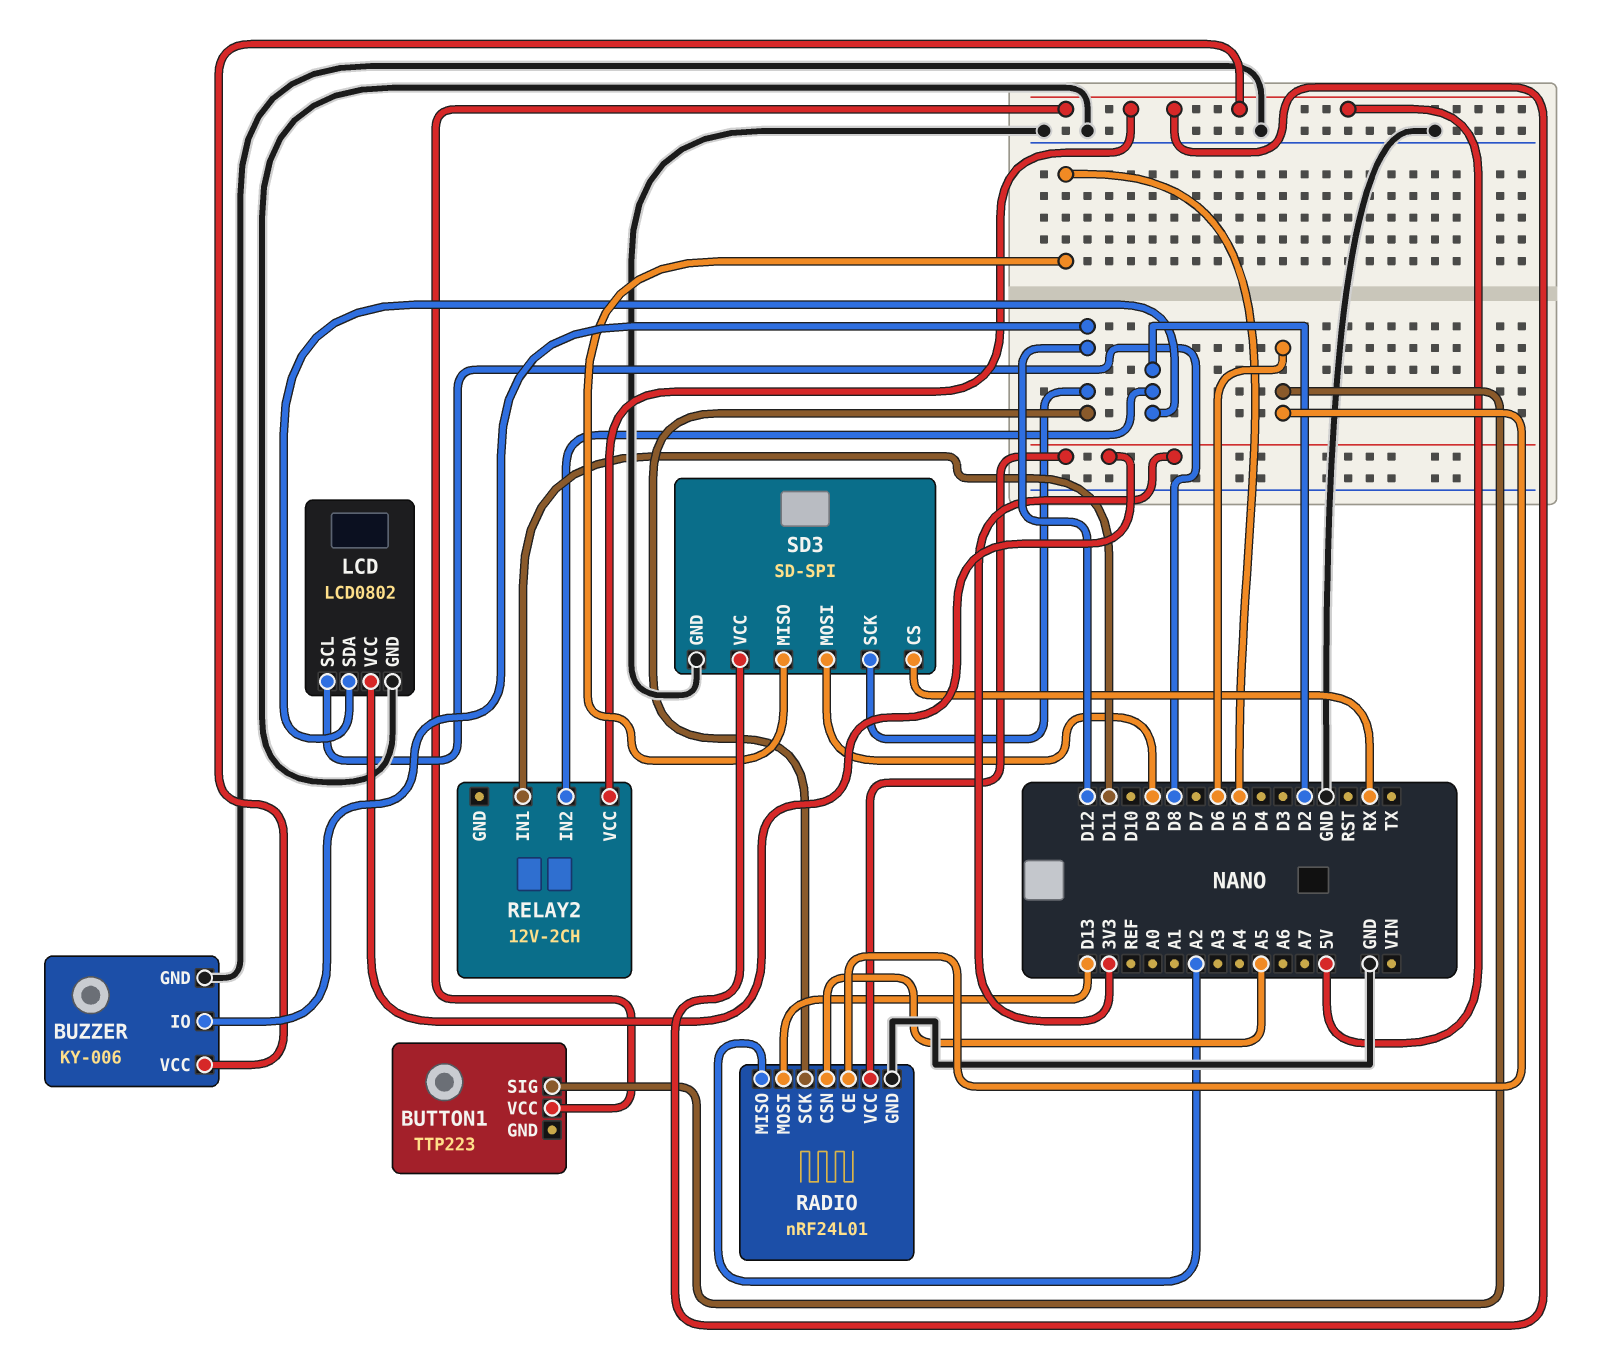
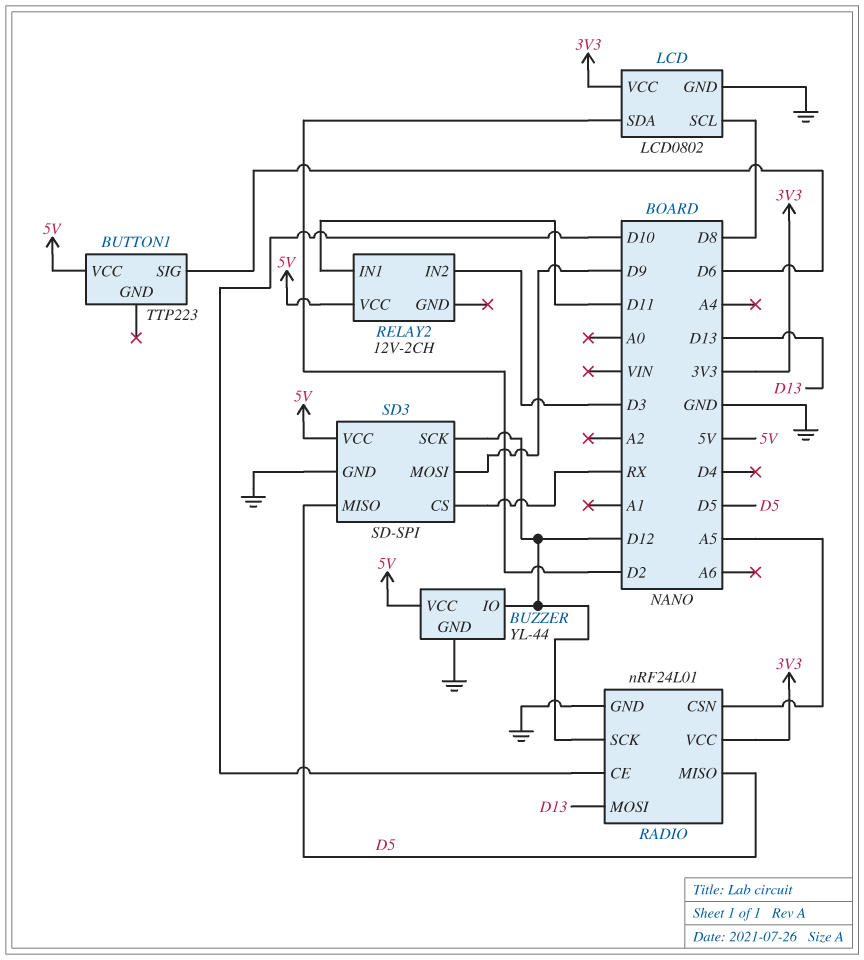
BUZZER: KY-006 -> YL-44
RADIO pin CE: D6 -> D10
RADIO pin MISO: A2 -> D5
RELAY2 pin IN2: D2 -> D3

